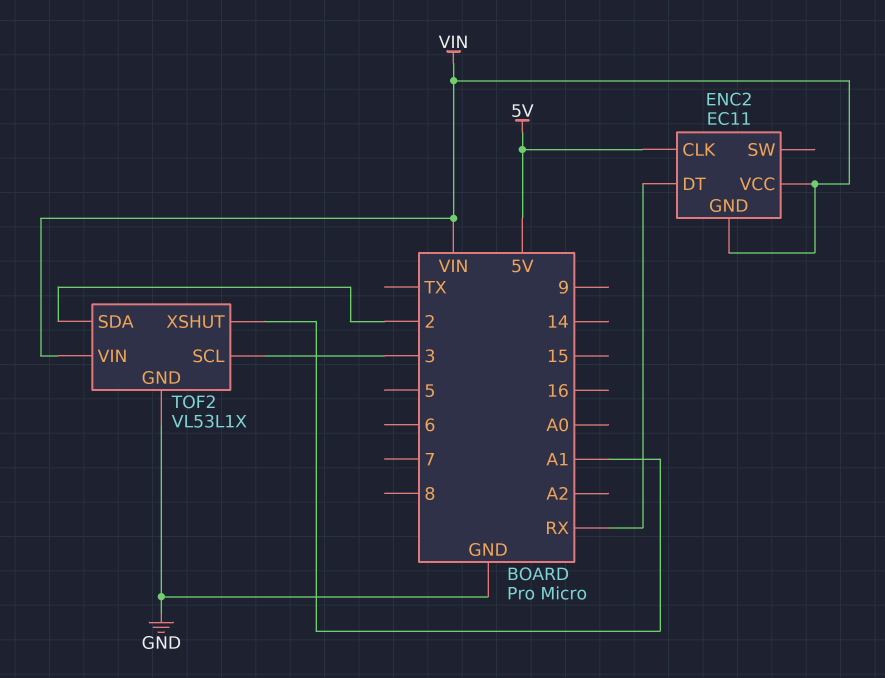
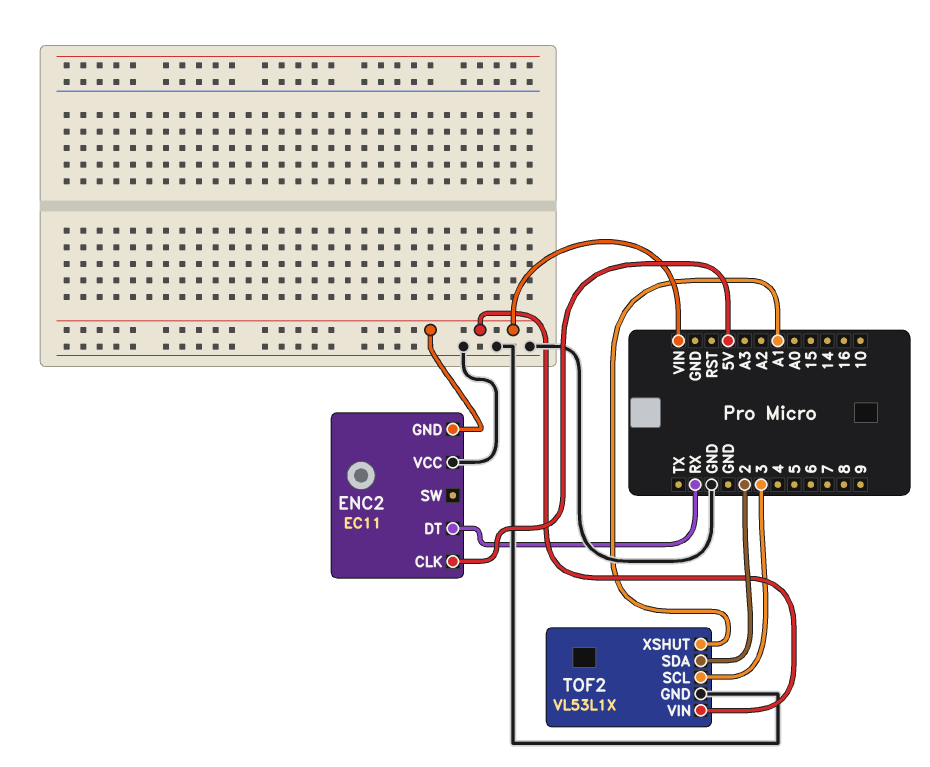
ENC2 pin VCC: VIN -> GND

